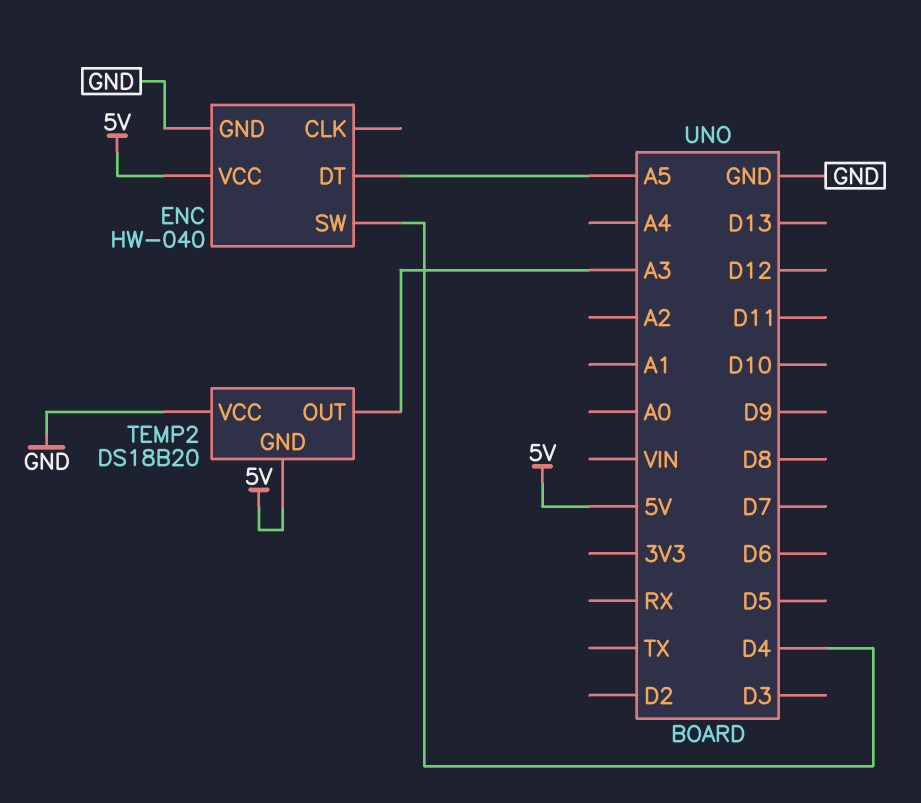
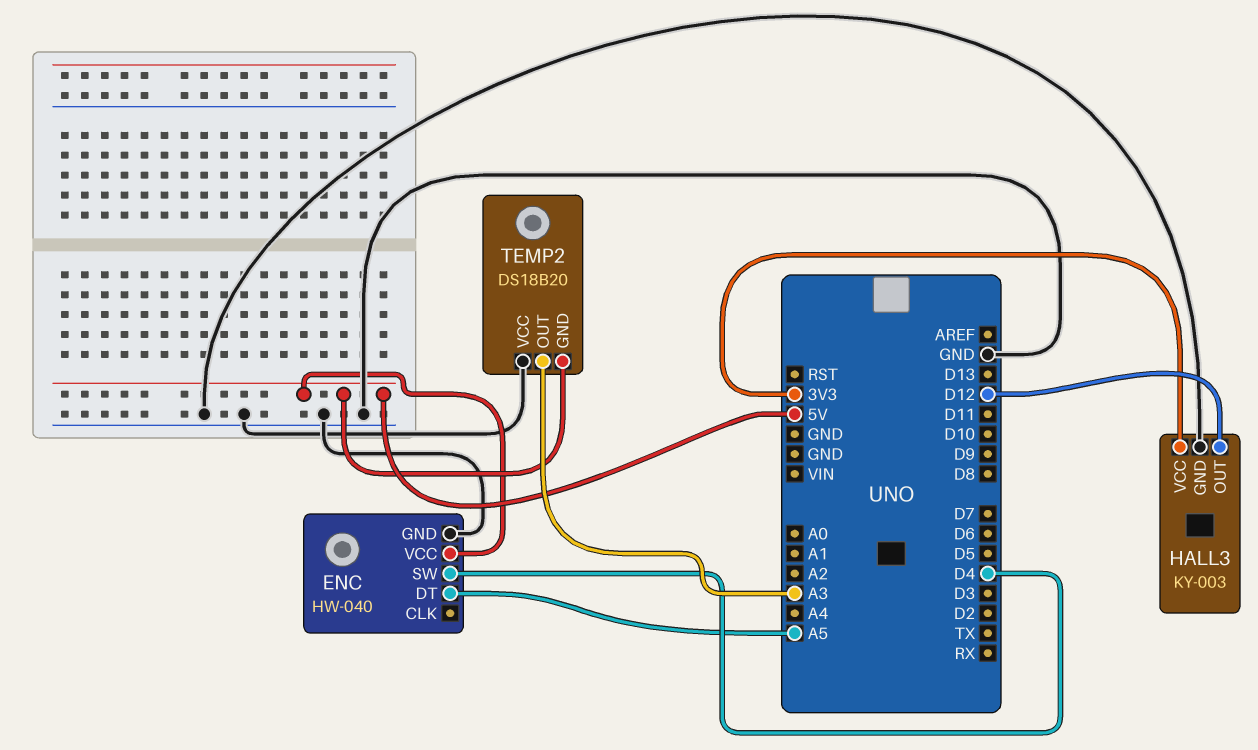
HALL3: none -> KY-003
HALL3 pin GND: none -> GND
HALL3 pin OUT: none -> D12
HALL3 pin VCC: none -> 3V3

